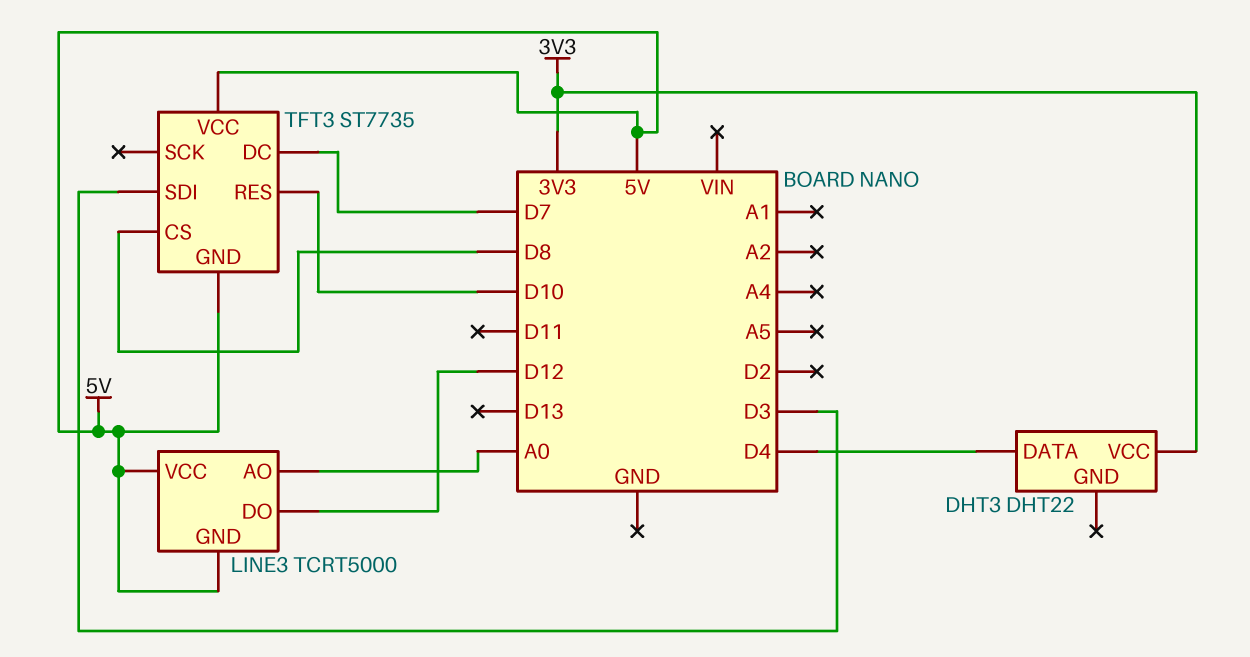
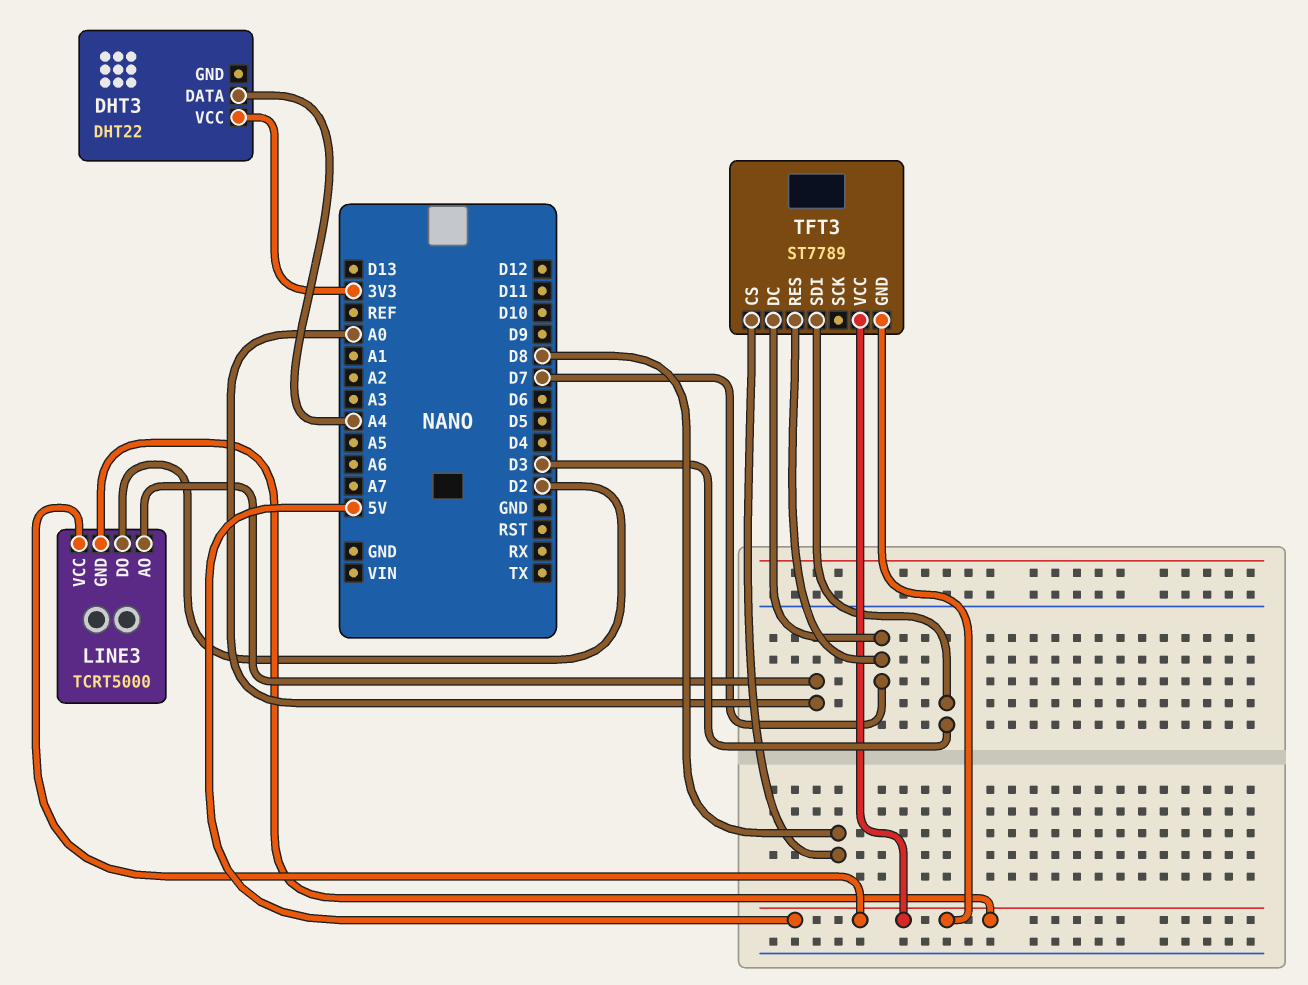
DHT3 pin DATA: D4 -> A4
LINE3 pin DO: D12 -> D2
TFT3: ST7735 -> ST7789
TFT3 pin RES: D10 -> D7

